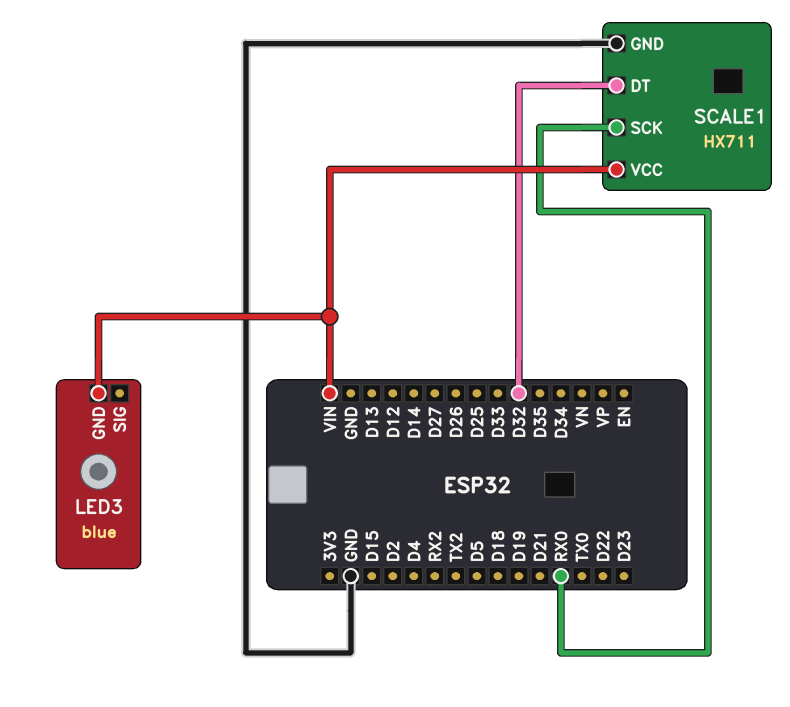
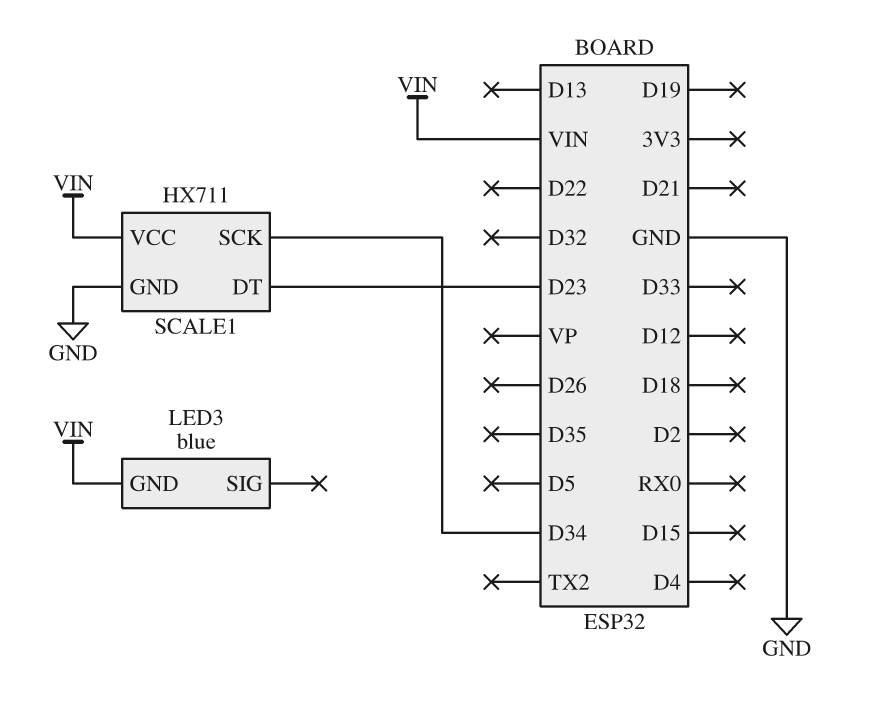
SCALE1 pin DT: D32 -> D23
SCALE1 pin SCK: RX0 -> D34

